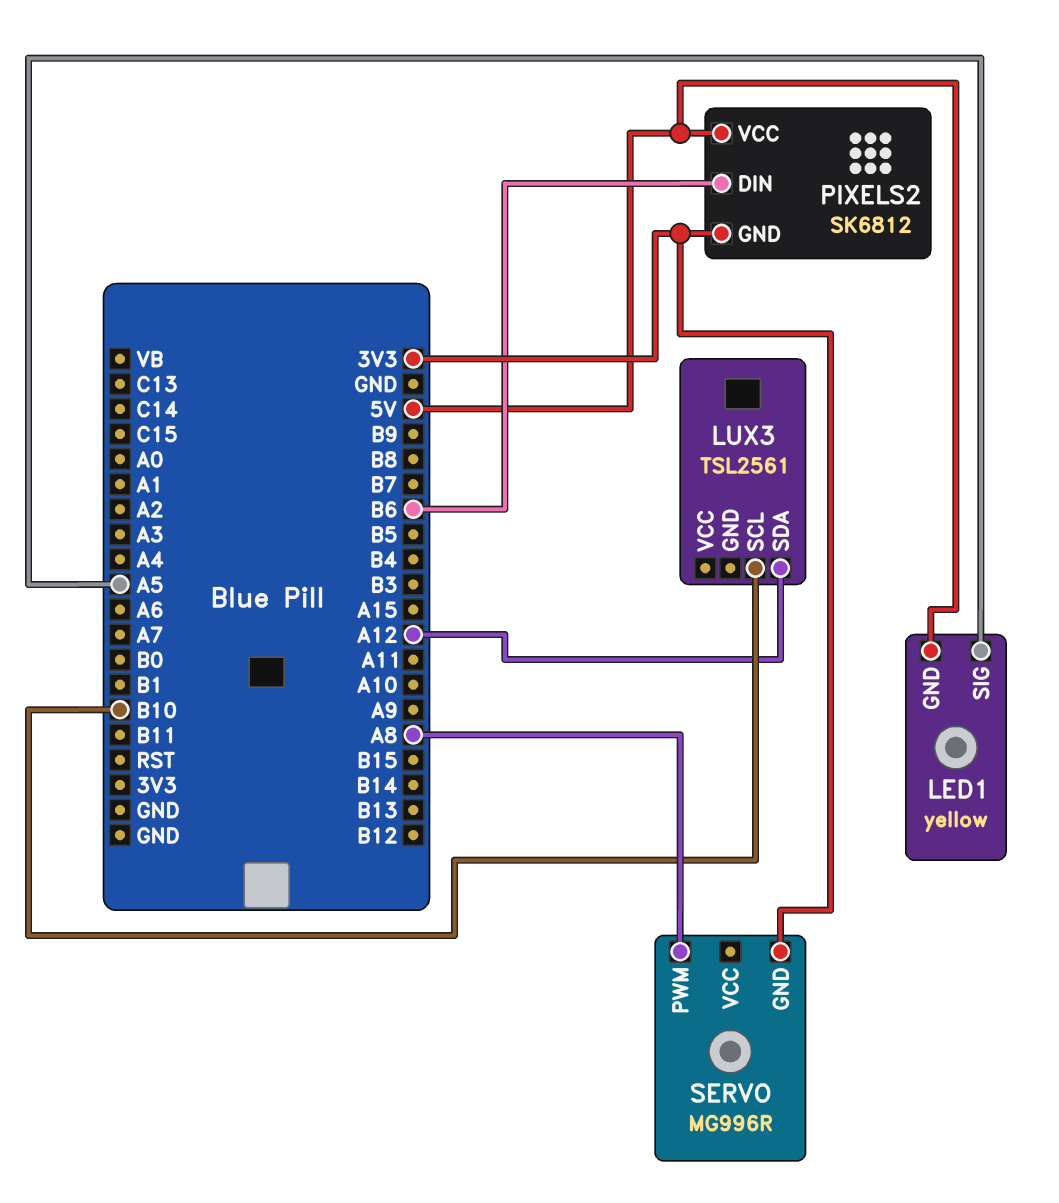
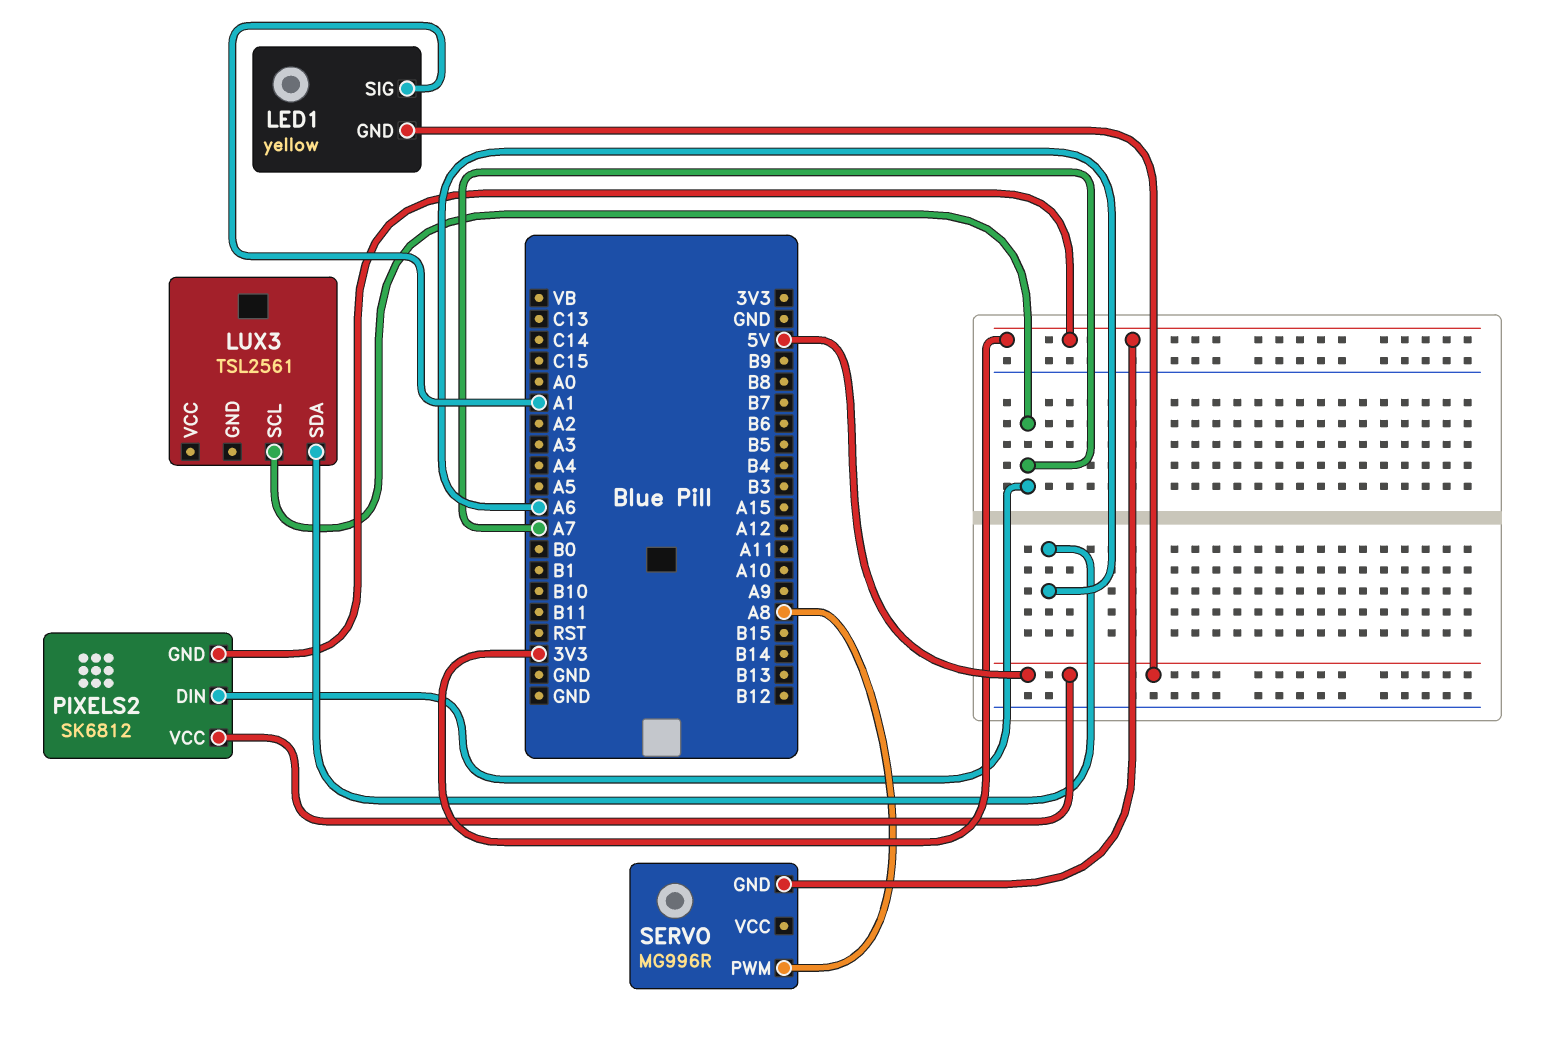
LED1 pin SIG: A5 -> A1
LUX3 pin SCL: B10 -> A7
LUX3 pin SDA: A12 -> A6
PIXELS2 pin DIN: B6 -> A7

